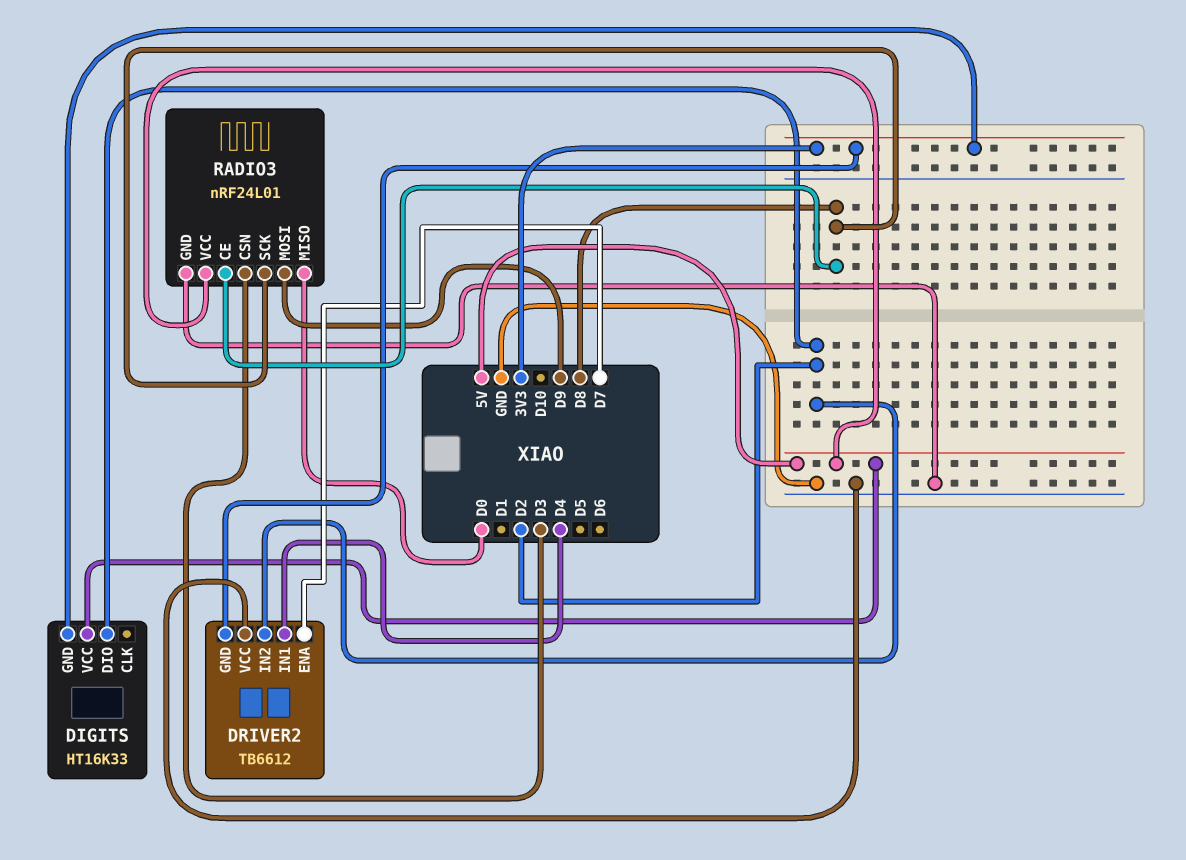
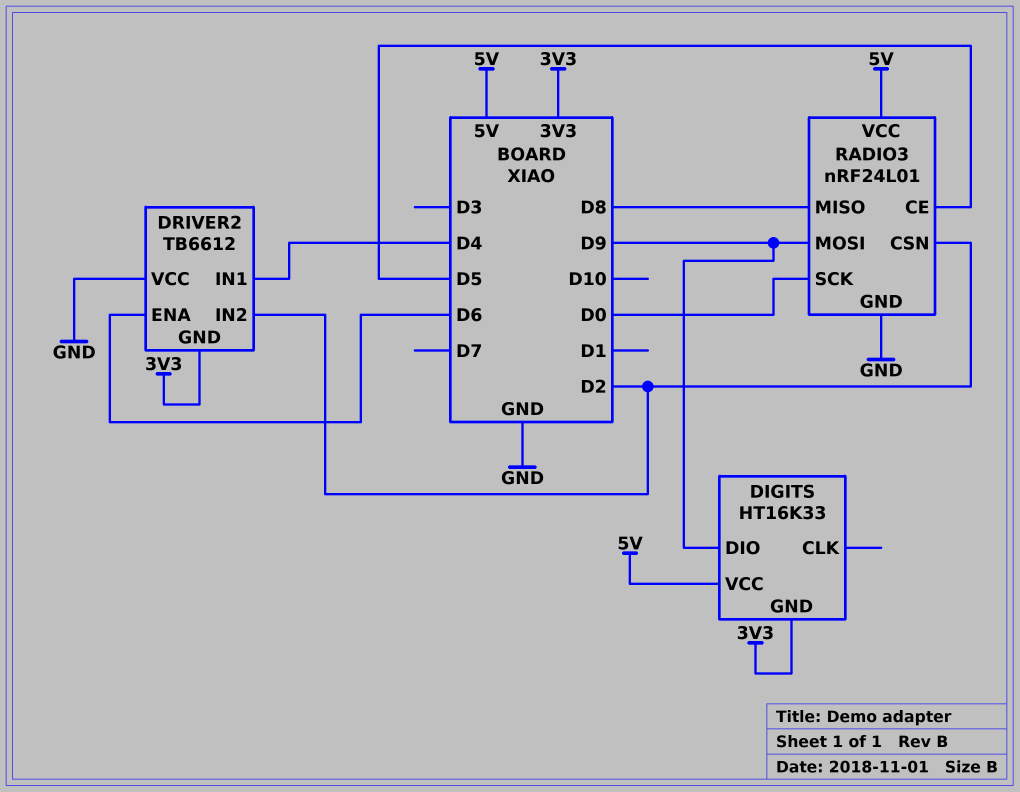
DIGITS pin DIO: D2 -> D9
DRIVER2 pin ENA: D7 -> D6
RADIO3 pin CE: D8 -> D5
RADIO3 pin CSN: D3 -> D2
RADIO3 pin MISO: D0 -> D8
RADIO3 pin SCK: D8 -> D0

